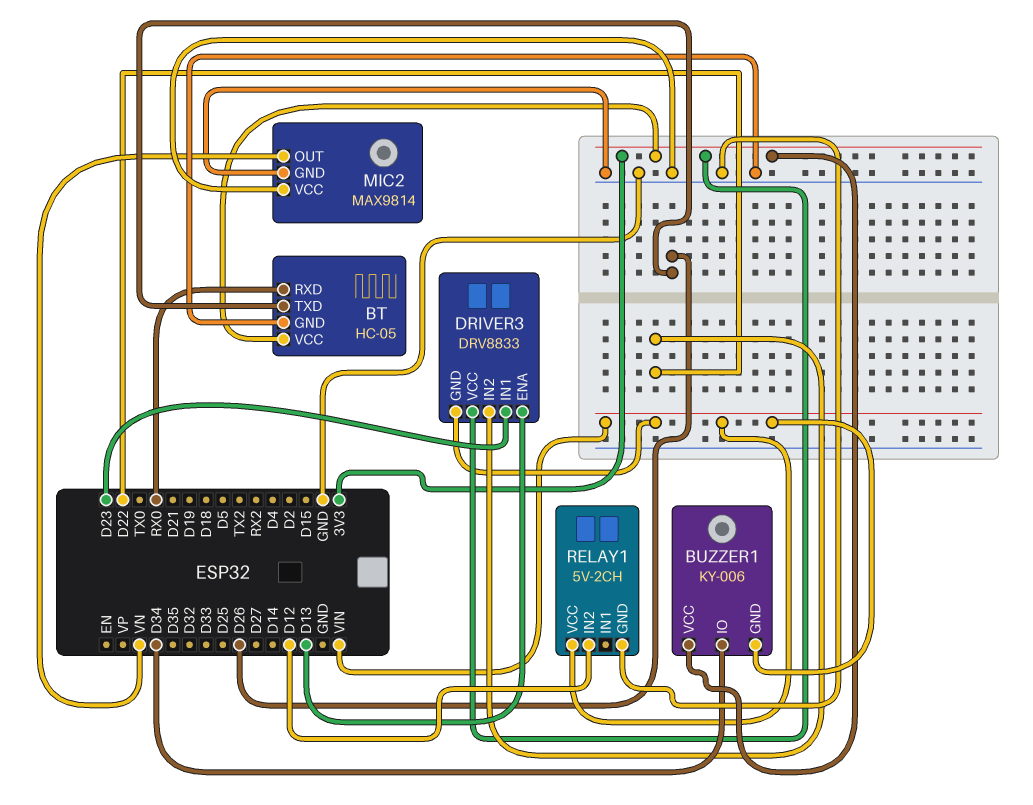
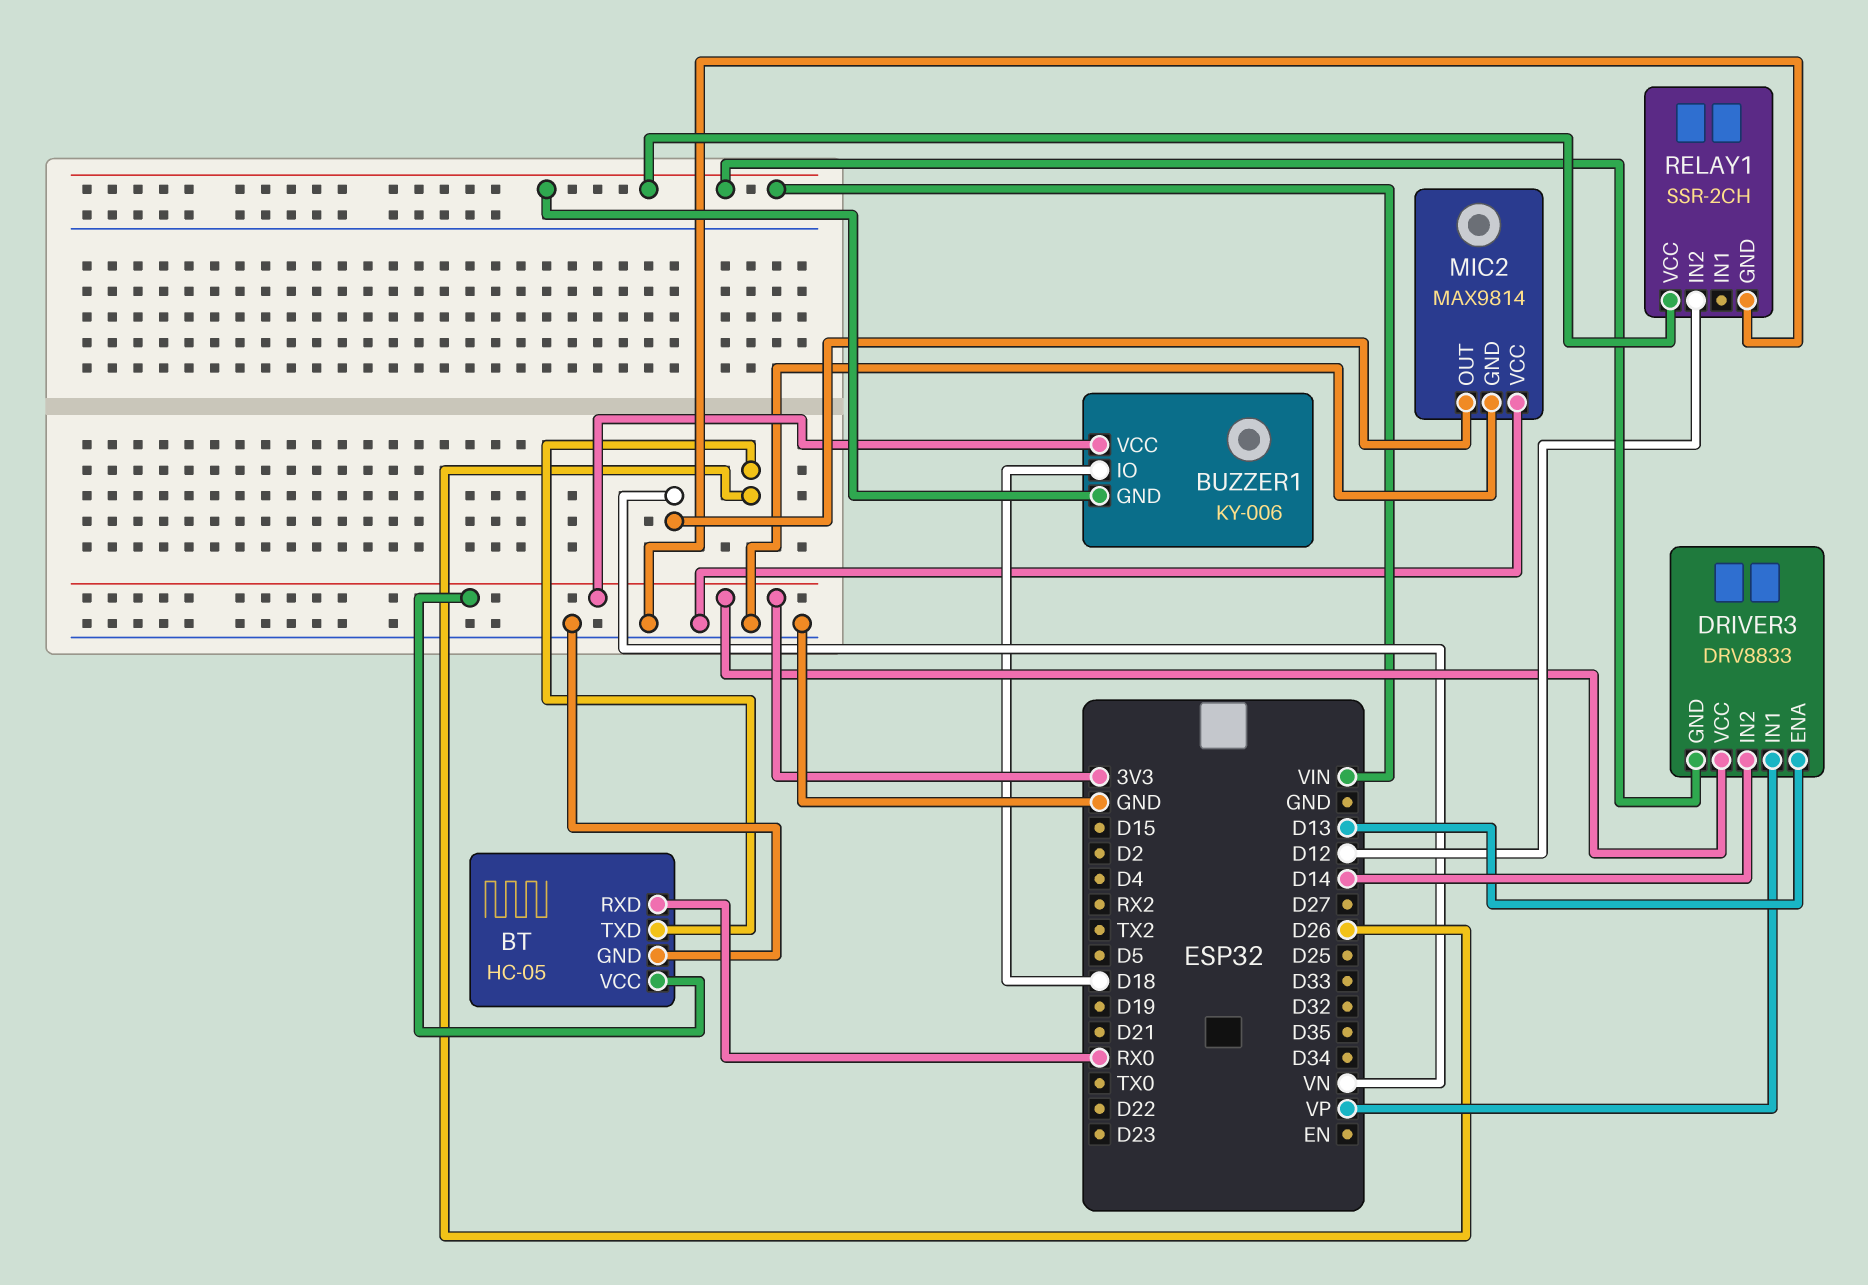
BUZZER1 pin IO: D34 -> D18
DRIVER3 pin IN1: D23 -> VP
DRIVER3 pin IN2: D22 -> D14
RELAY1: 5V-2CH -> SSR-2CH

